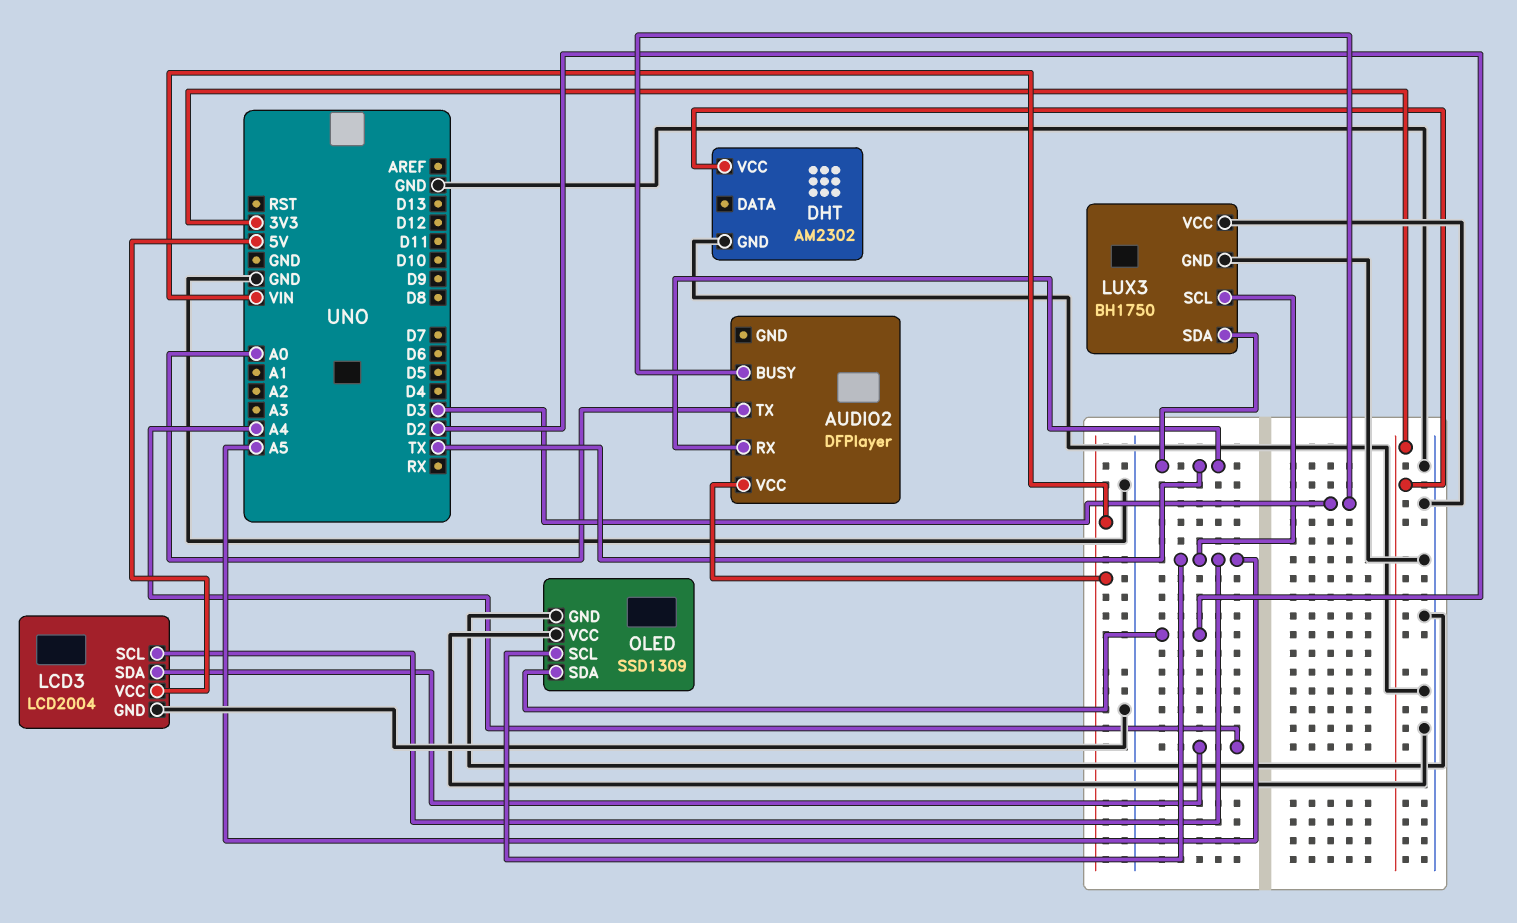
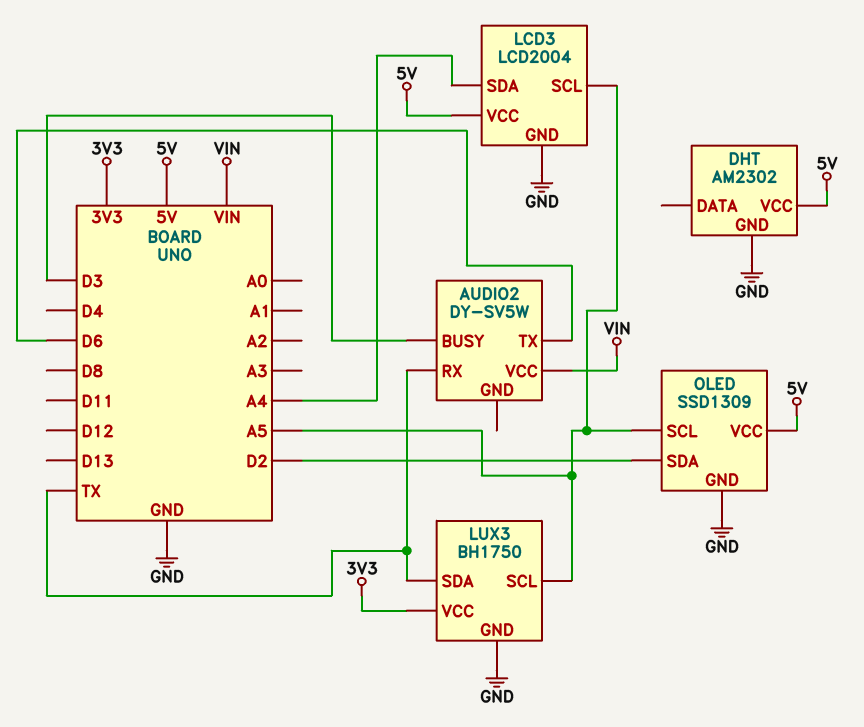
AUDIO2: DFPlayer -> DY-SV5W
AUDIO2 pin TX: A0 -> D6
DHT pin VCC: 3V3 -> 5V
LUX3 pin VCC: GND -> 3V3
OLED pin VCC: GND -> 5V

